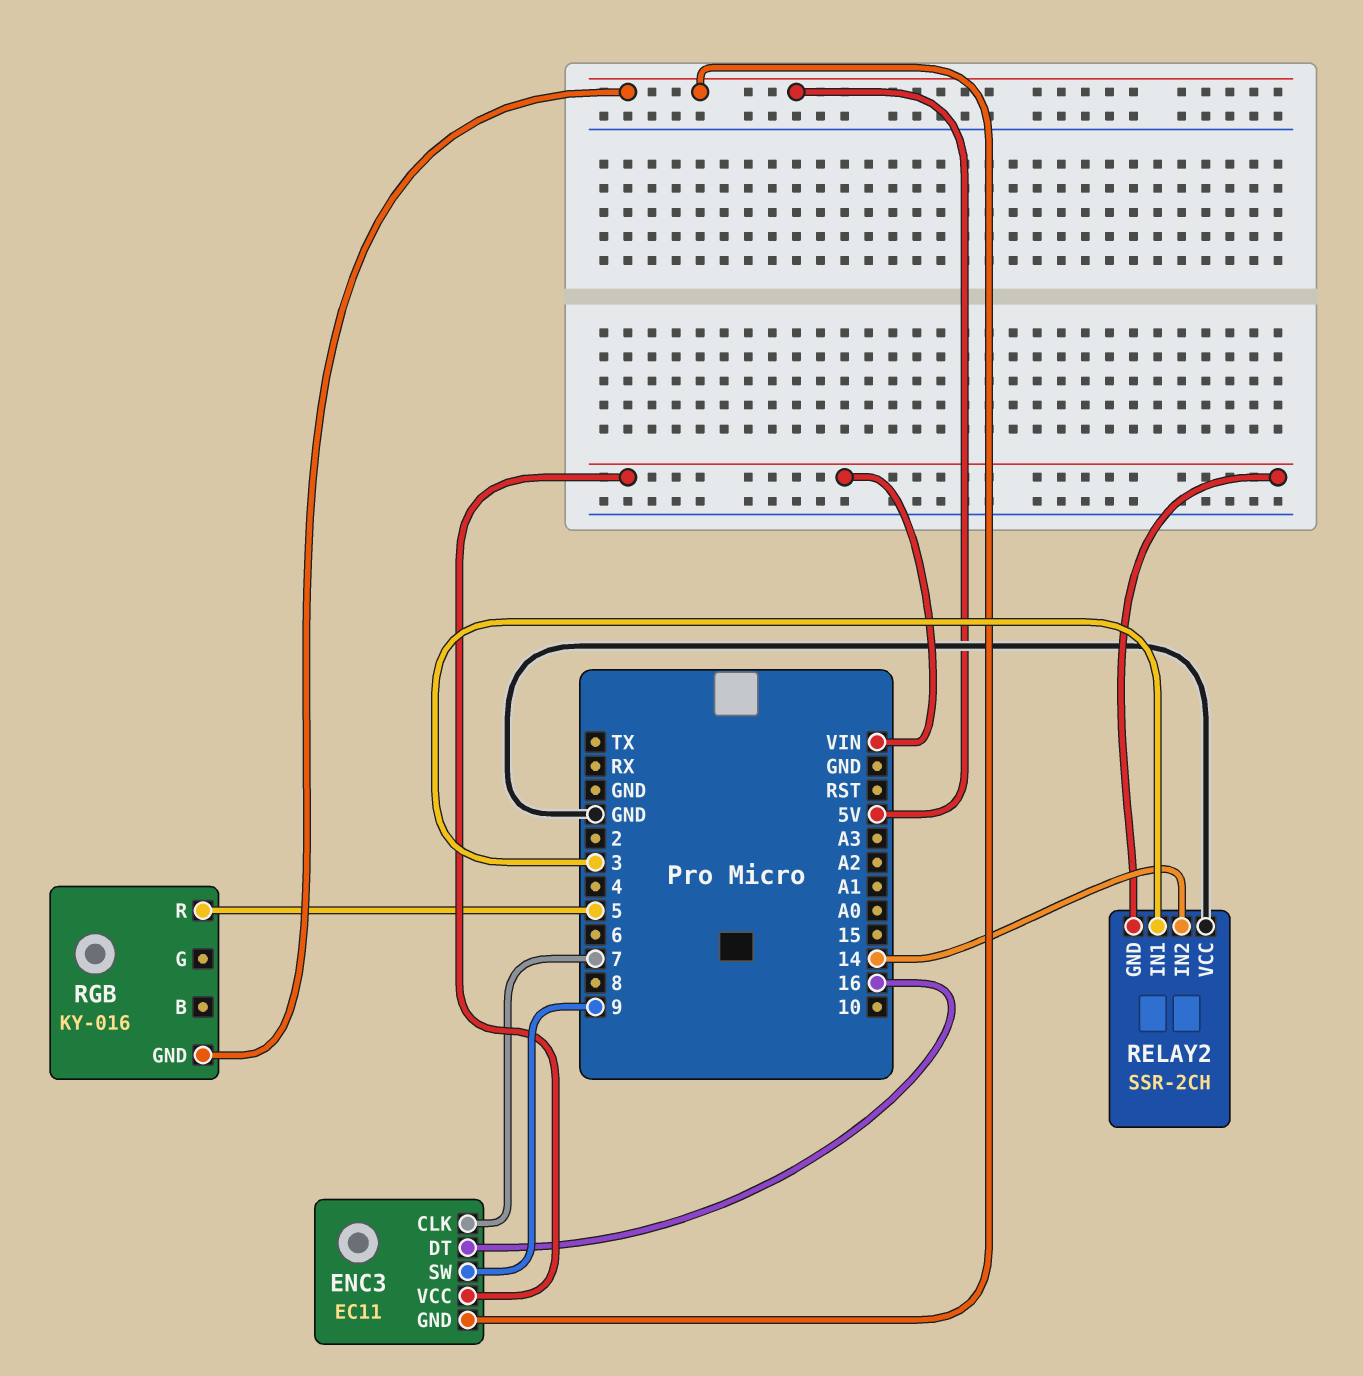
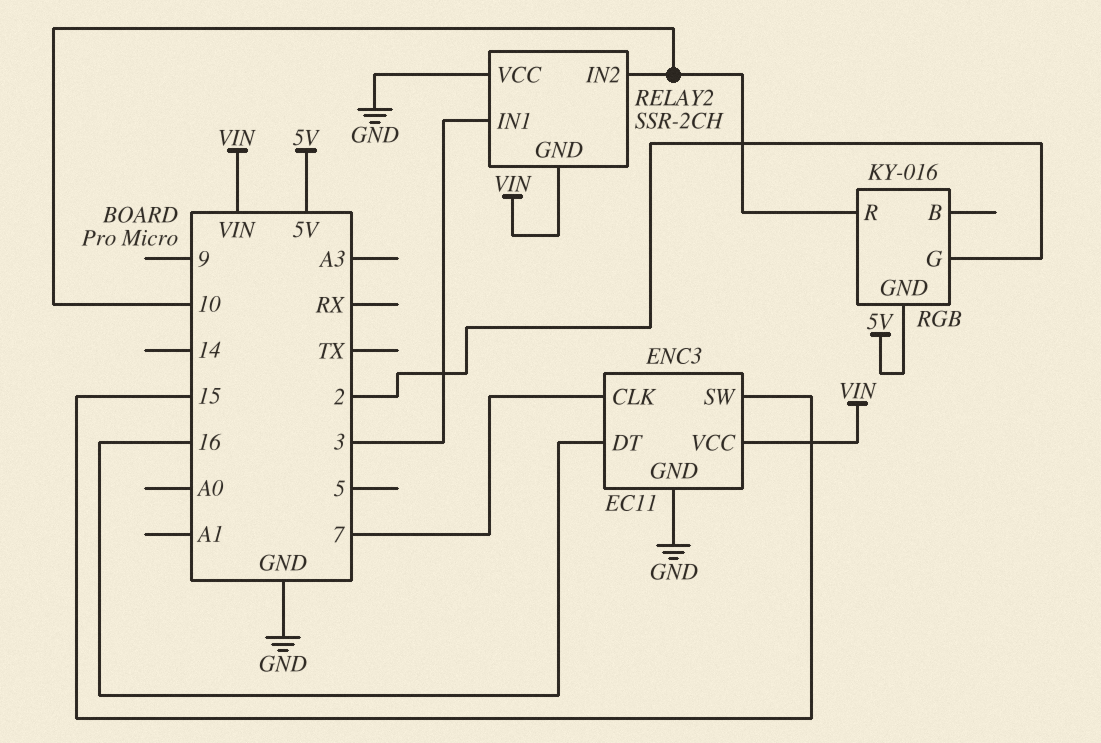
ENC3 pin GND: 5V -> GND
ENC3 pin SW: 9 -> 15
RELAY2 pin IN2: 14 -> 10
RGB pin G: none -> 2
RGB pin R: 5 -> 10

